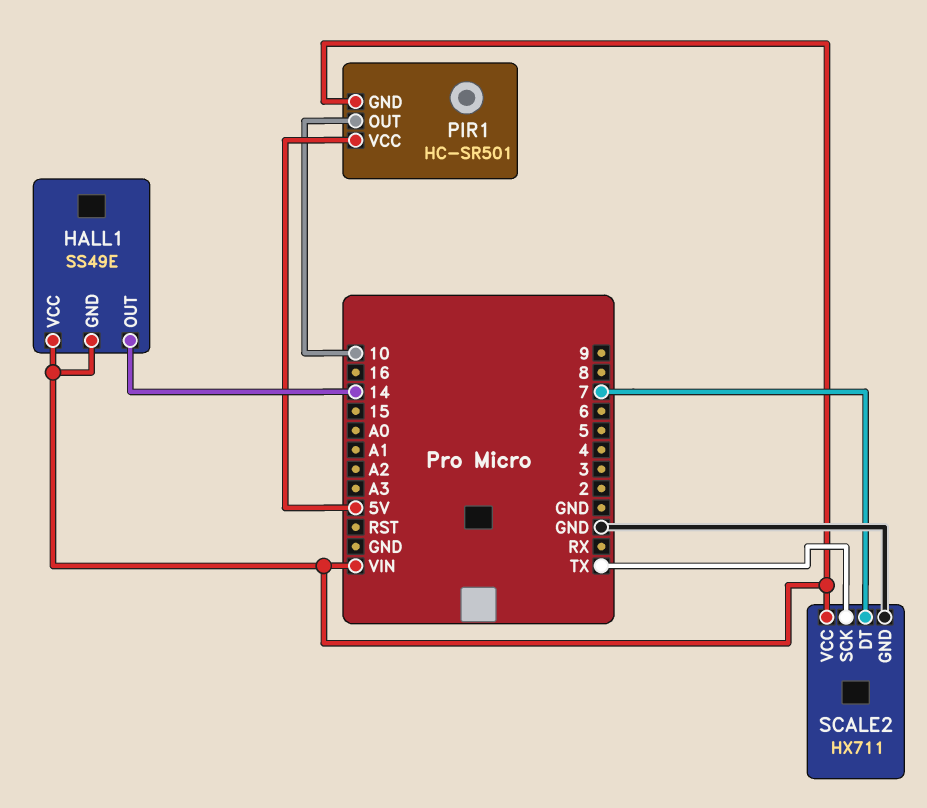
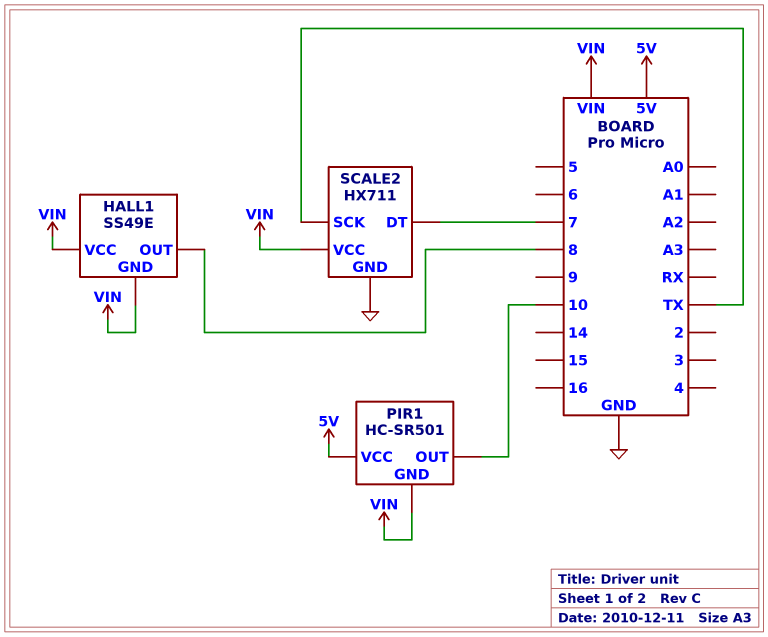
HALL1 pin OUT: 14 -> 8

